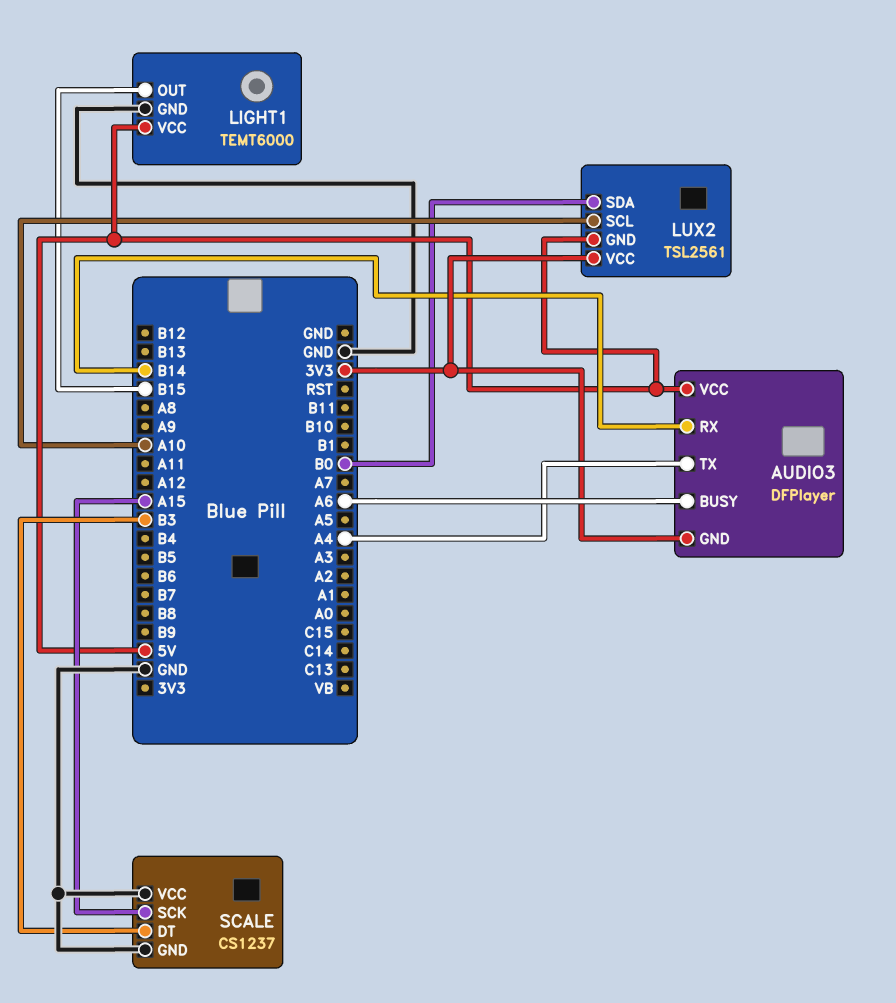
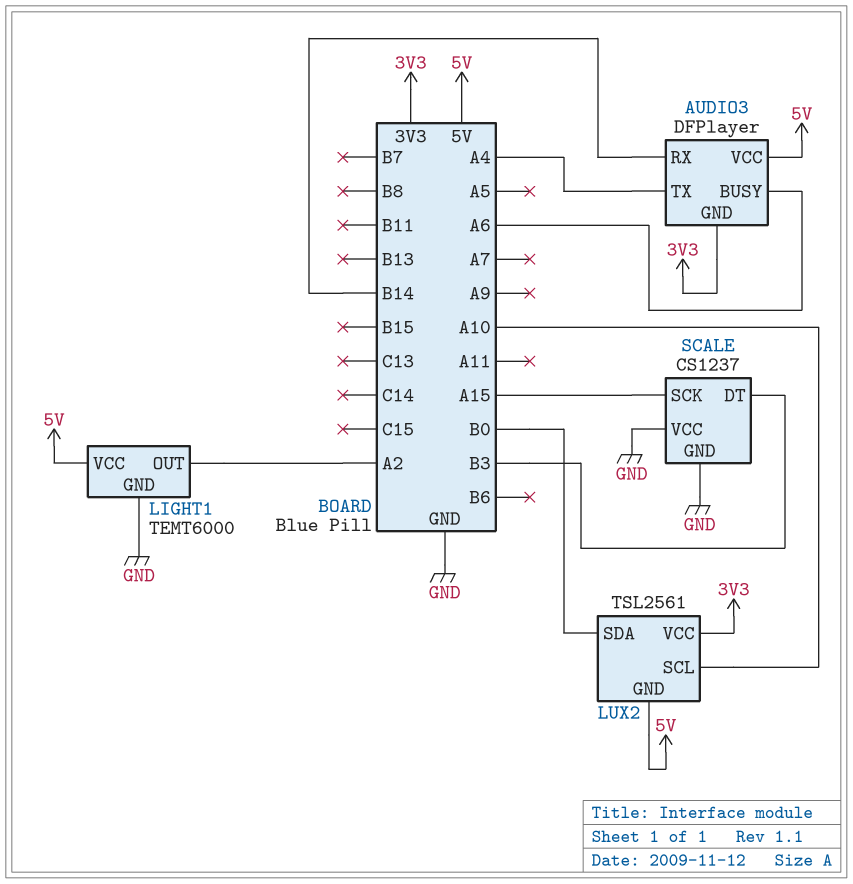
LIGHT1 pin OUT: B15 -> A2

